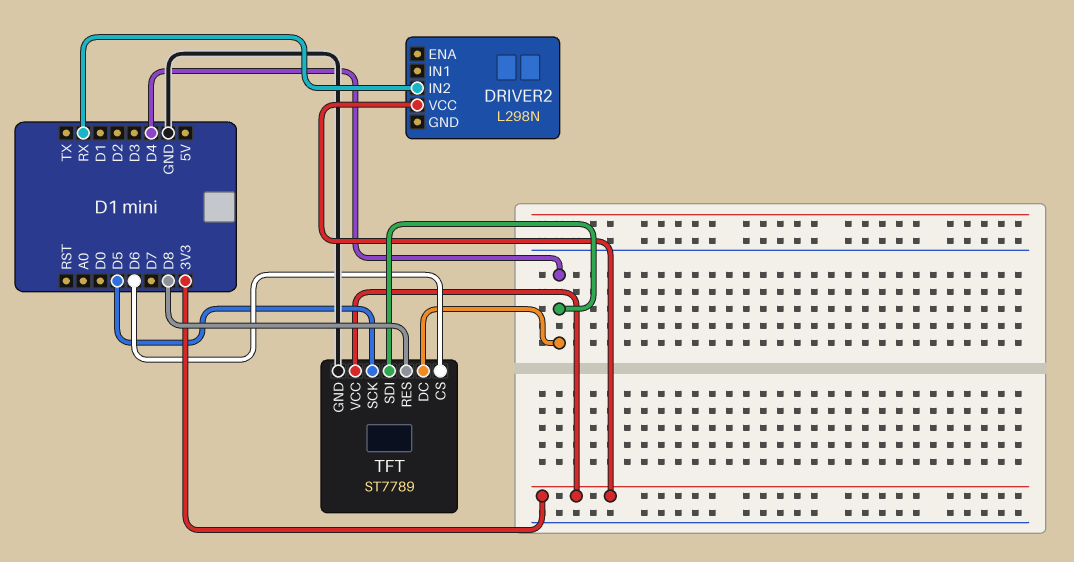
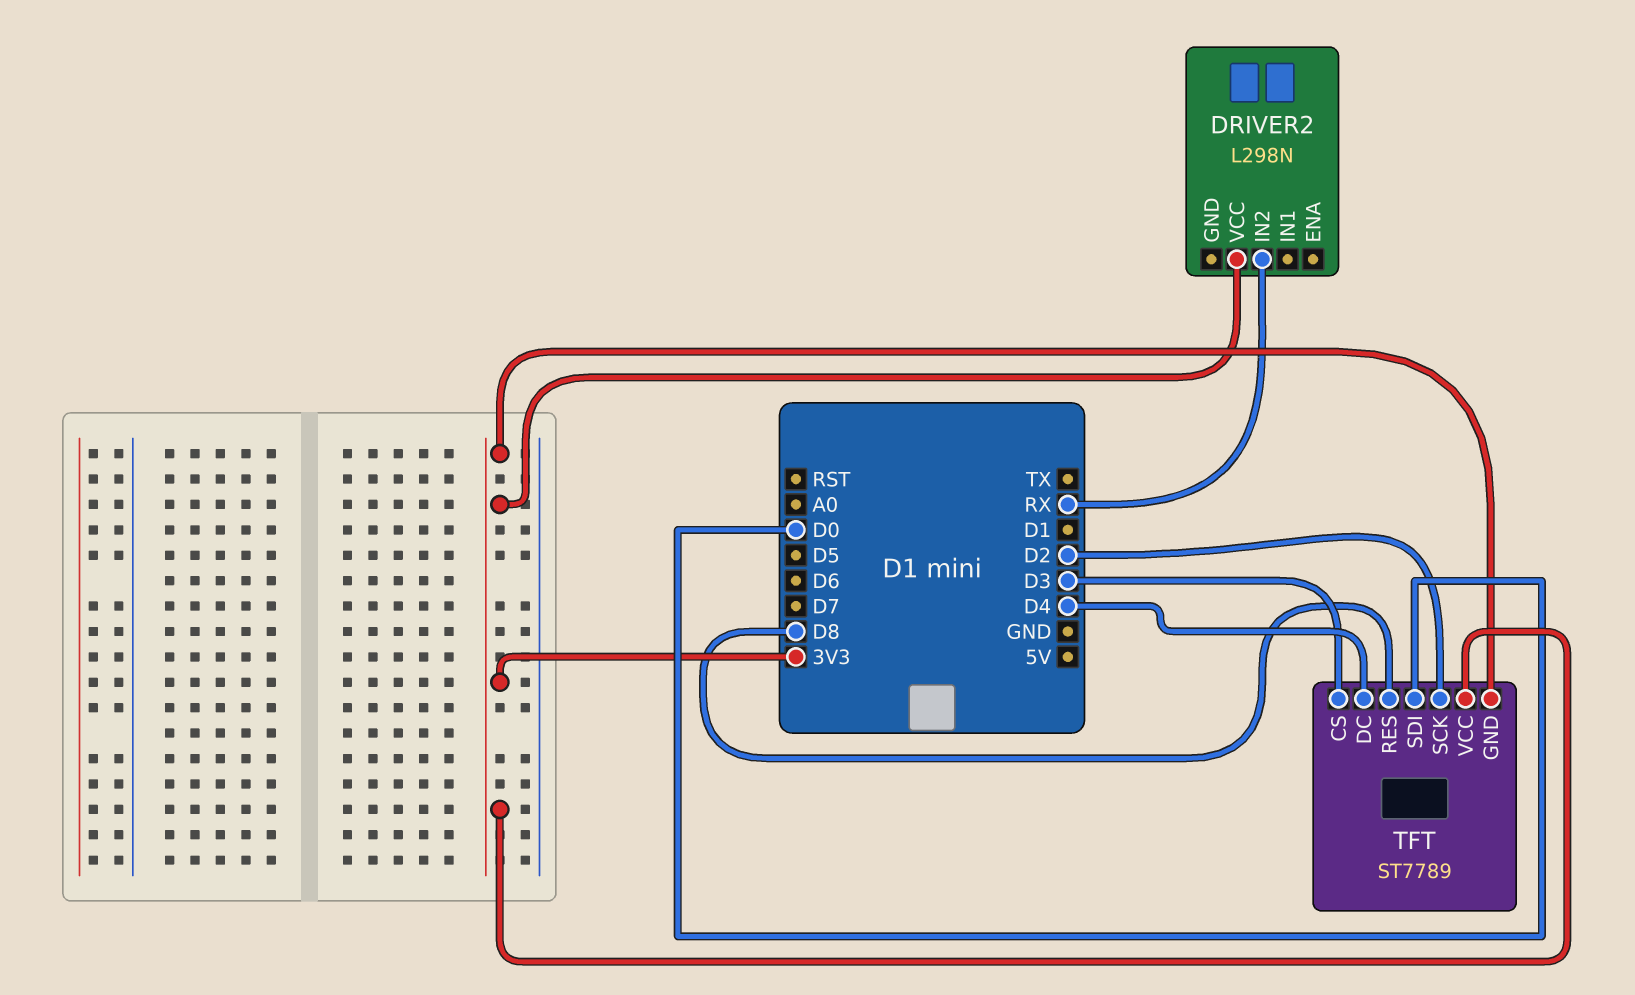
TFT pin CS: D6 -> D3
TFT pin GND: GND -> 3V3
TFT pin SCK: D5 -> D2
TFT pin SDI: D4 -> D0

